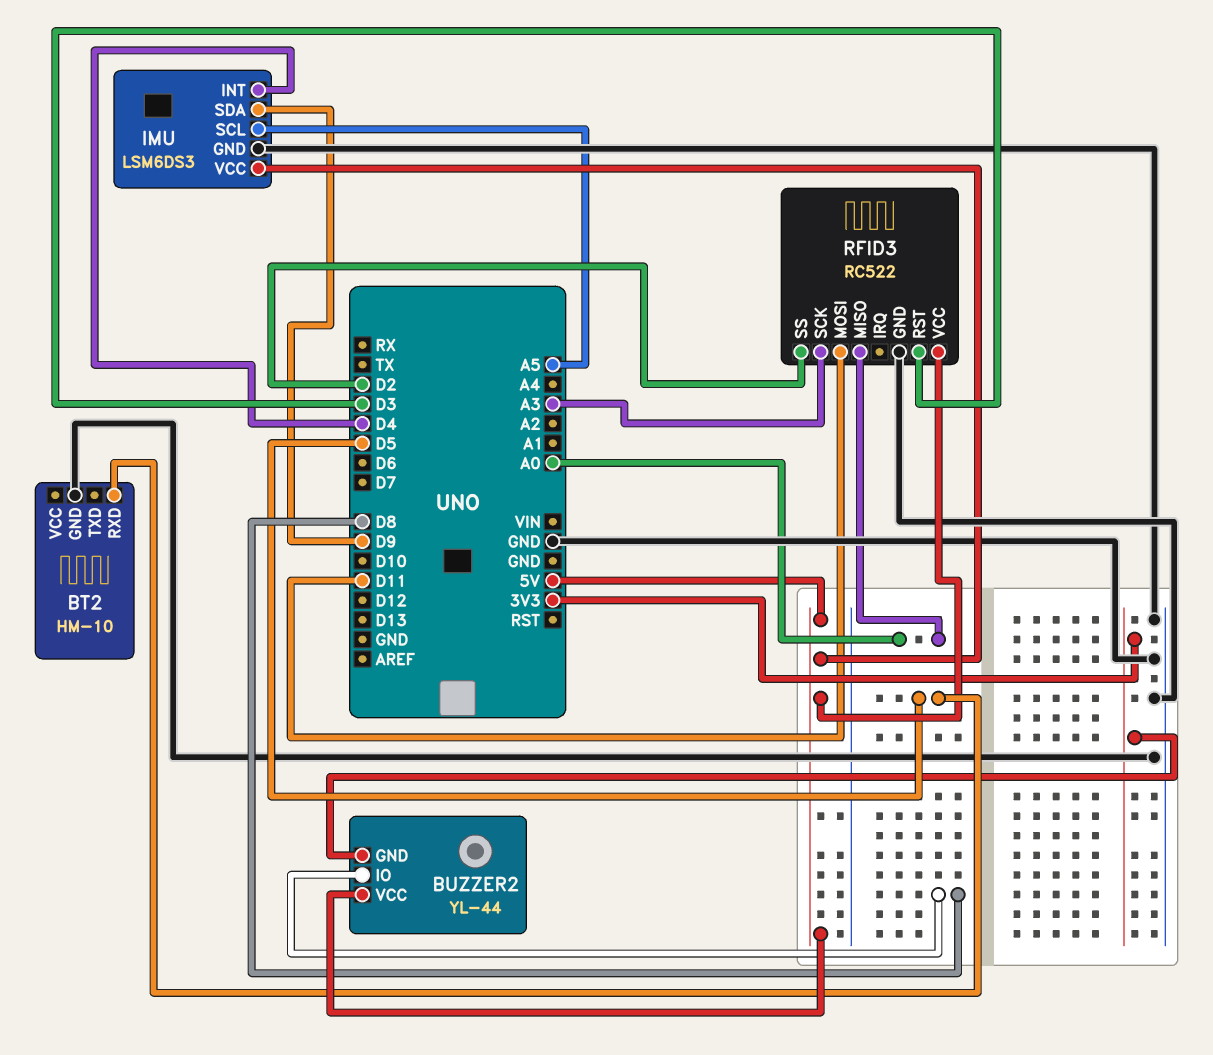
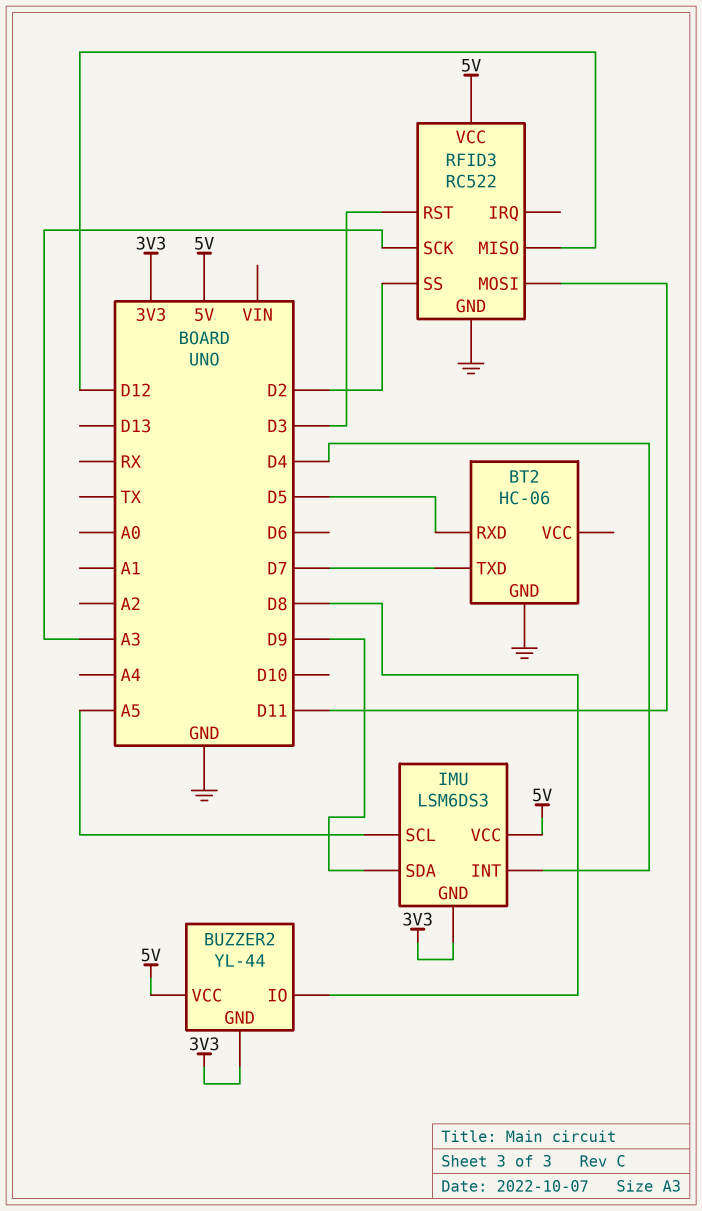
BT2: HM-10 -> HC-06
BT2 pin TXD: none -> D7
IMU pin GND: GND -> 3V3
RFID3 pin MISO: A0 -> D12

